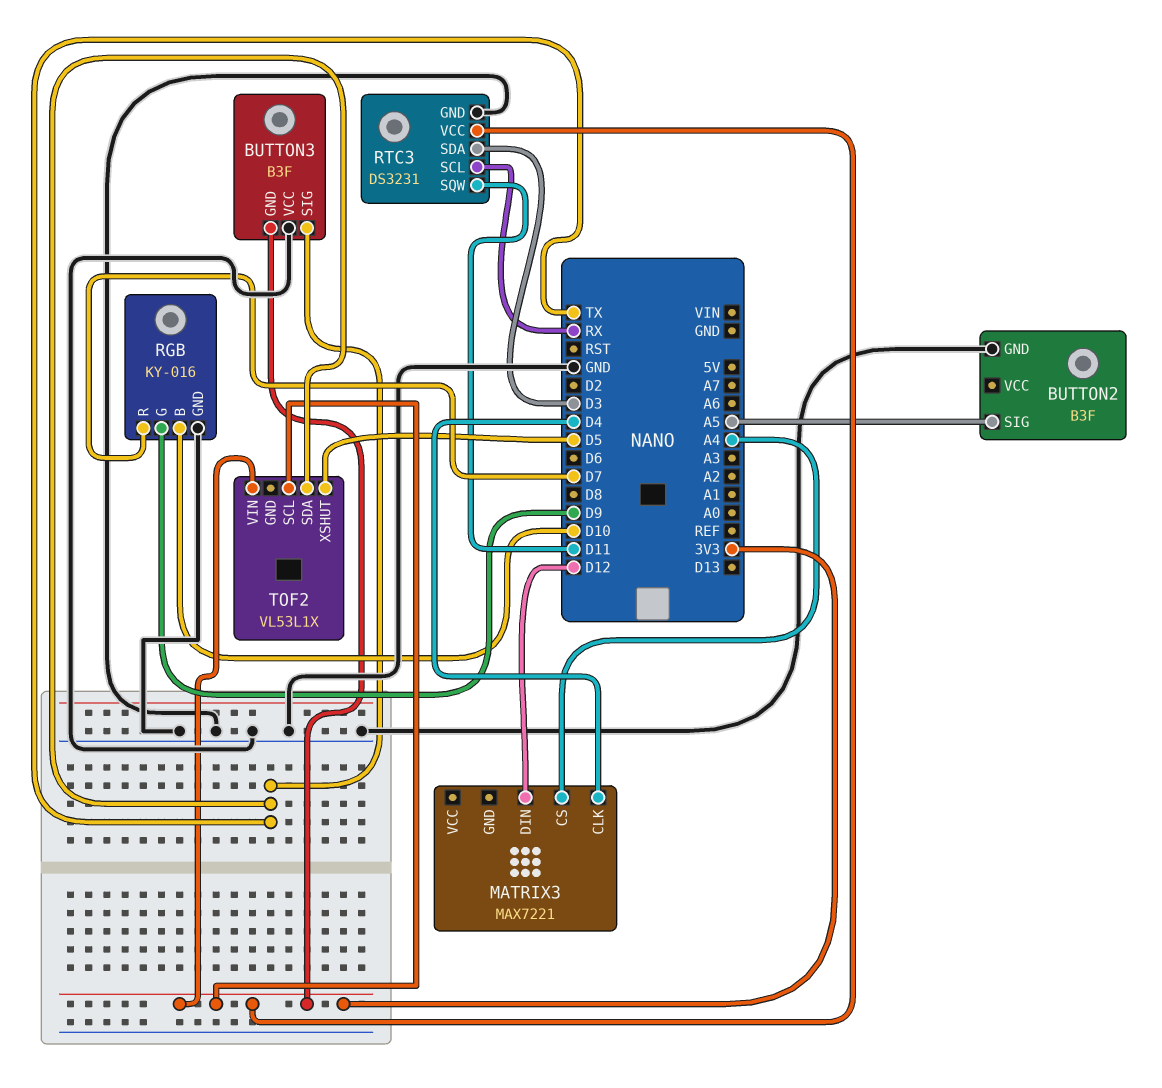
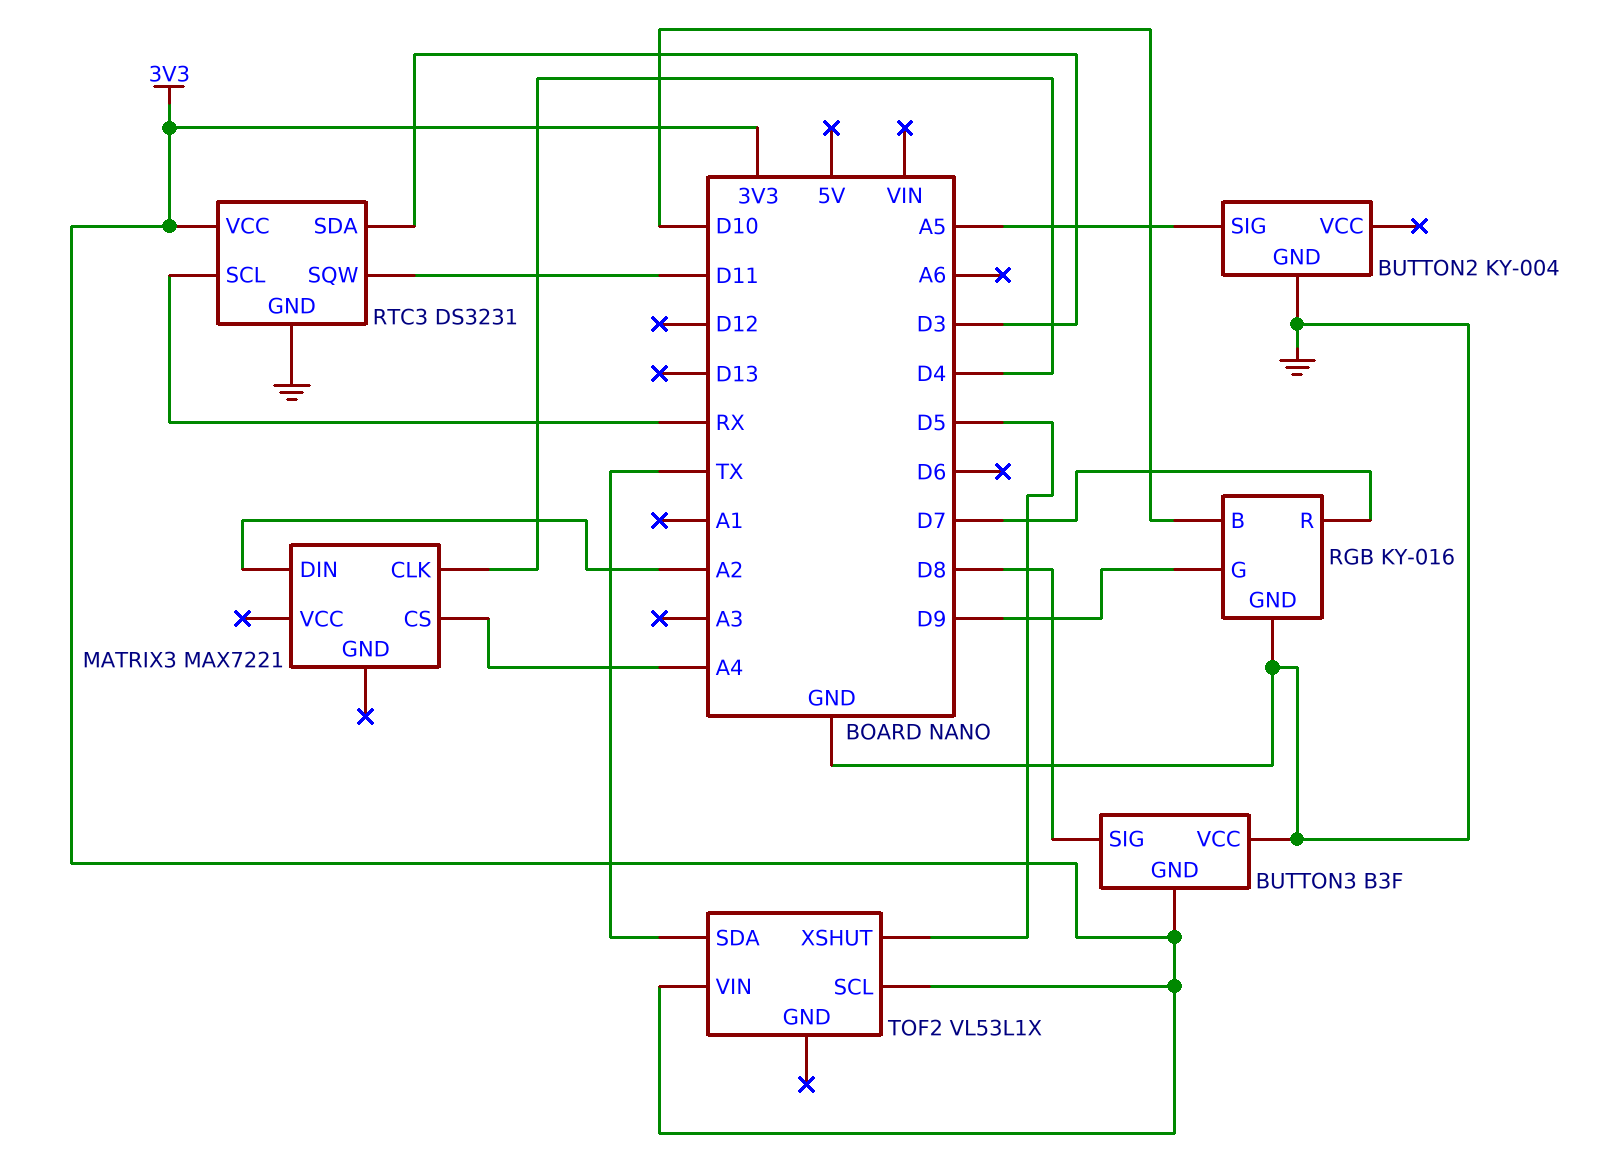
BUTTON2: B3F -> KY-004
BUTTON3 pin SIG: TX -> D8
MATRIX3 pin DIN: D12 -> A2

